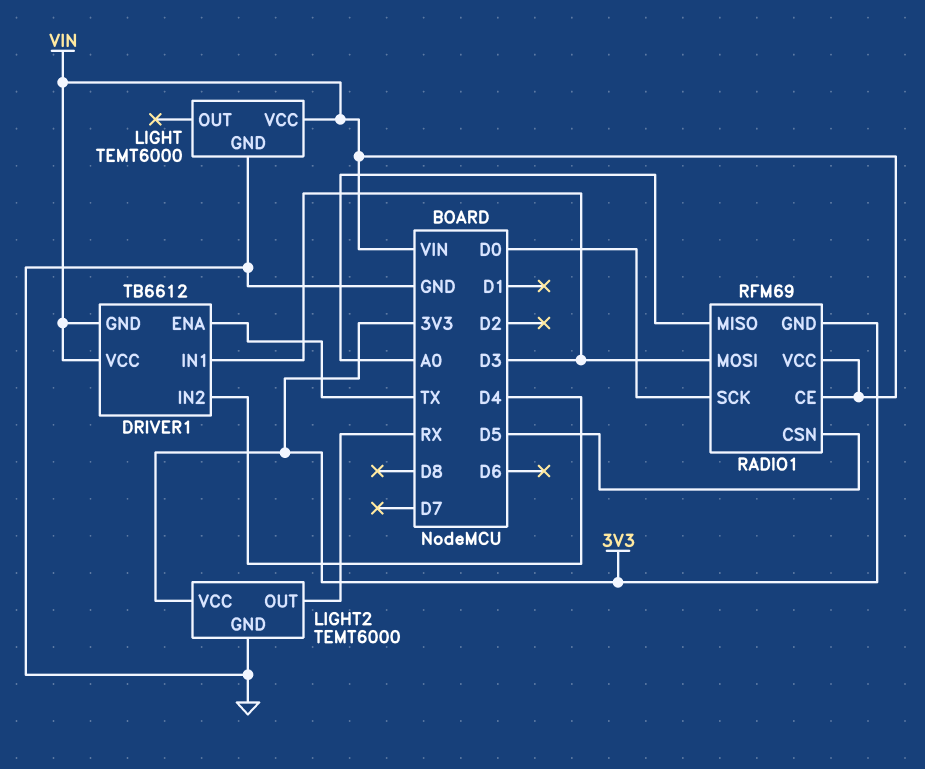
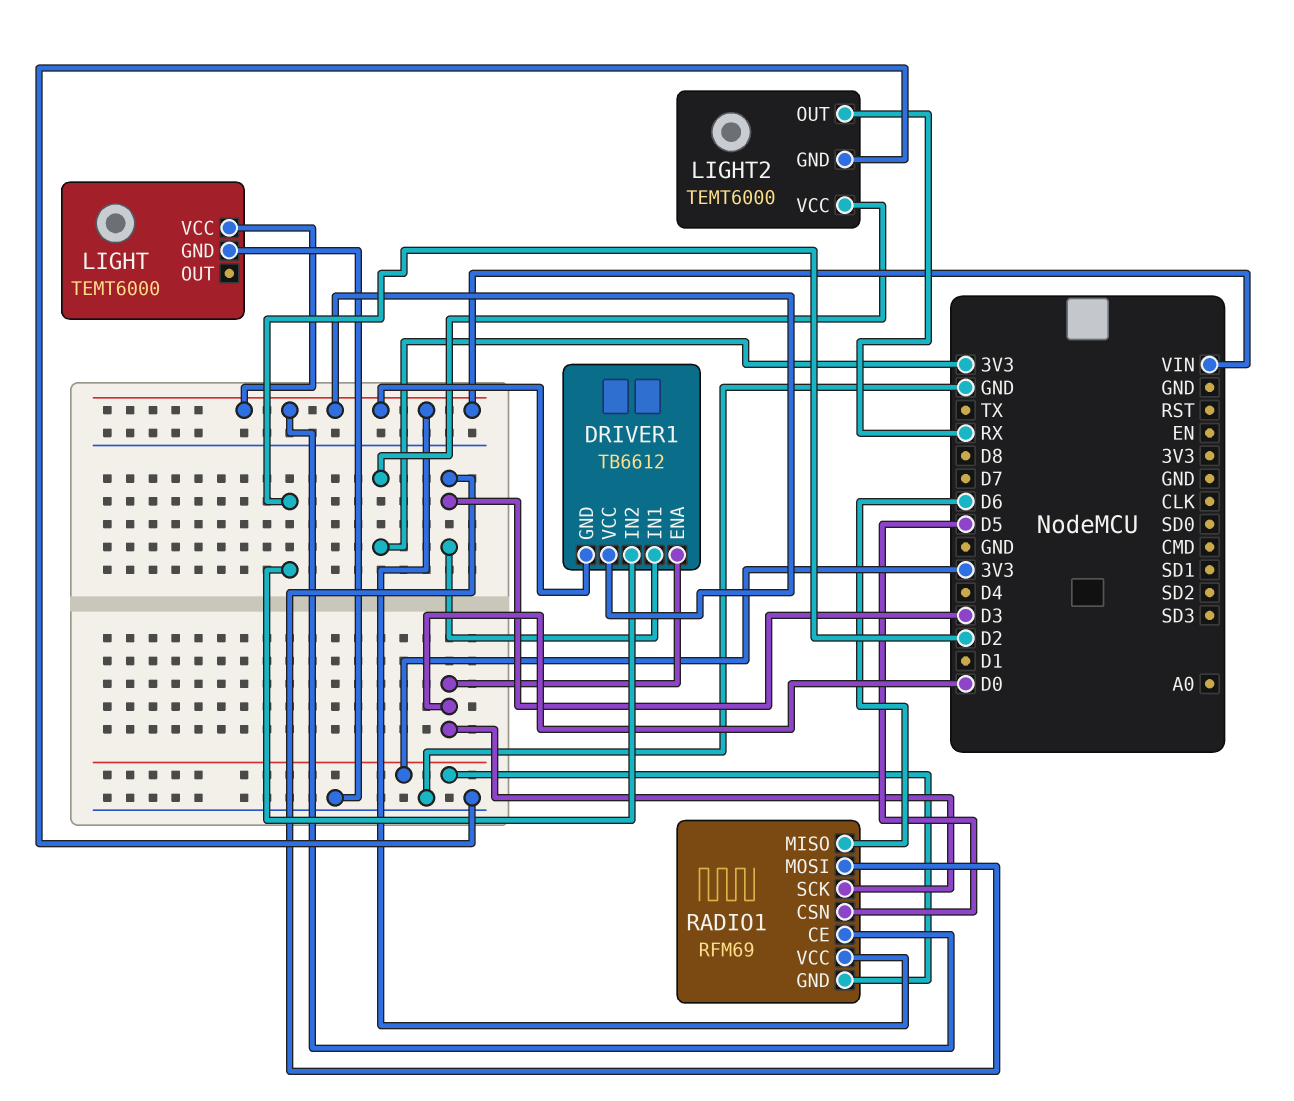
DRIVER1 pin ENA: TX -> D0
DRIVER1 pin IN2: D4 -> D2
RADIO1 pin MISO: A0 -> D6

